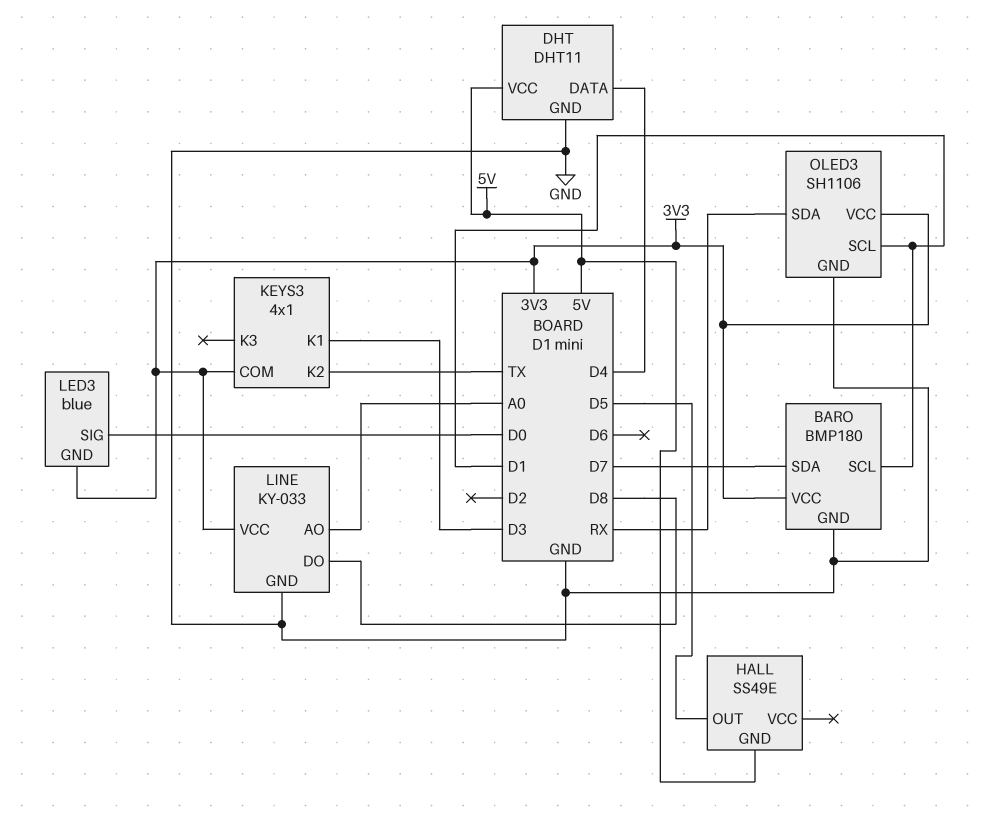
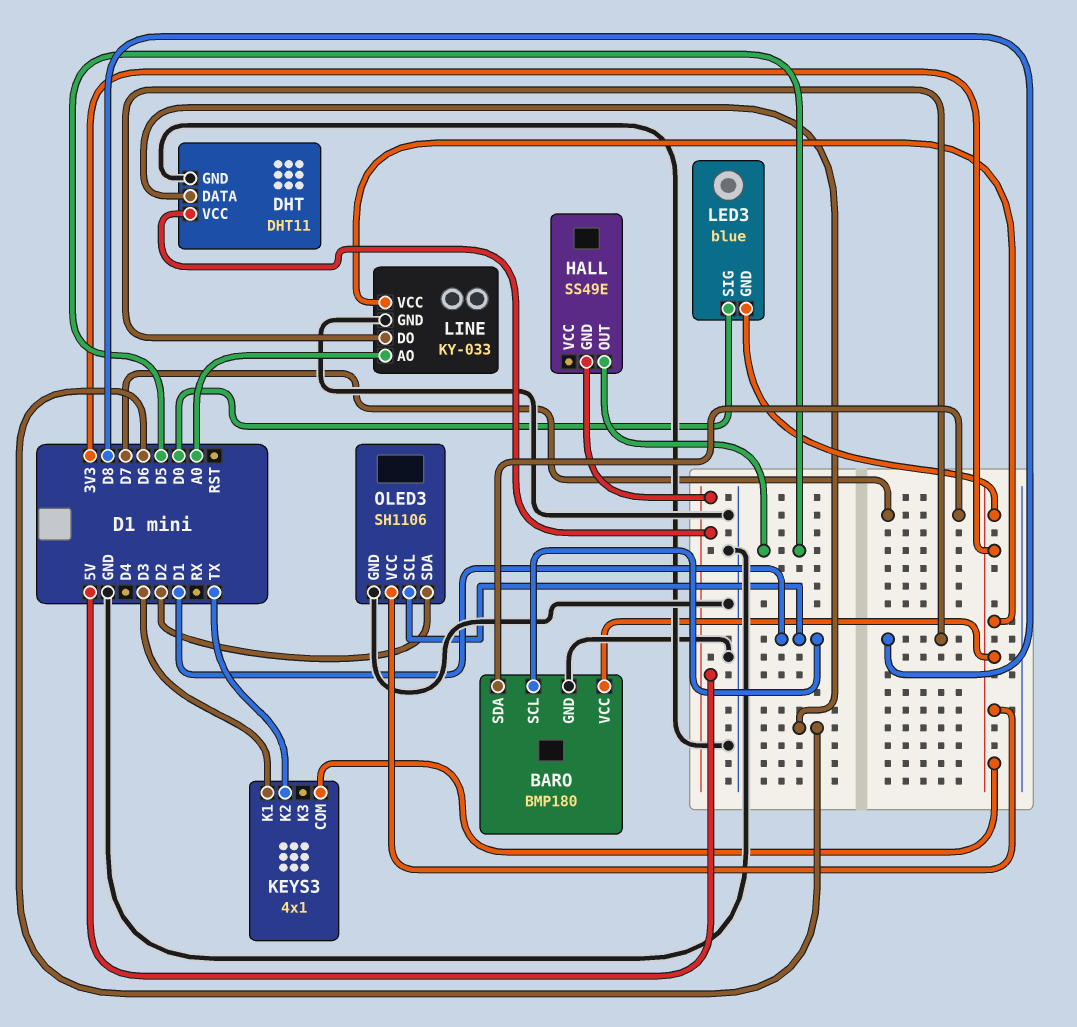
DHT pin DATA: D4 -> D6
OLED3 pin SDA: RX -> D2

